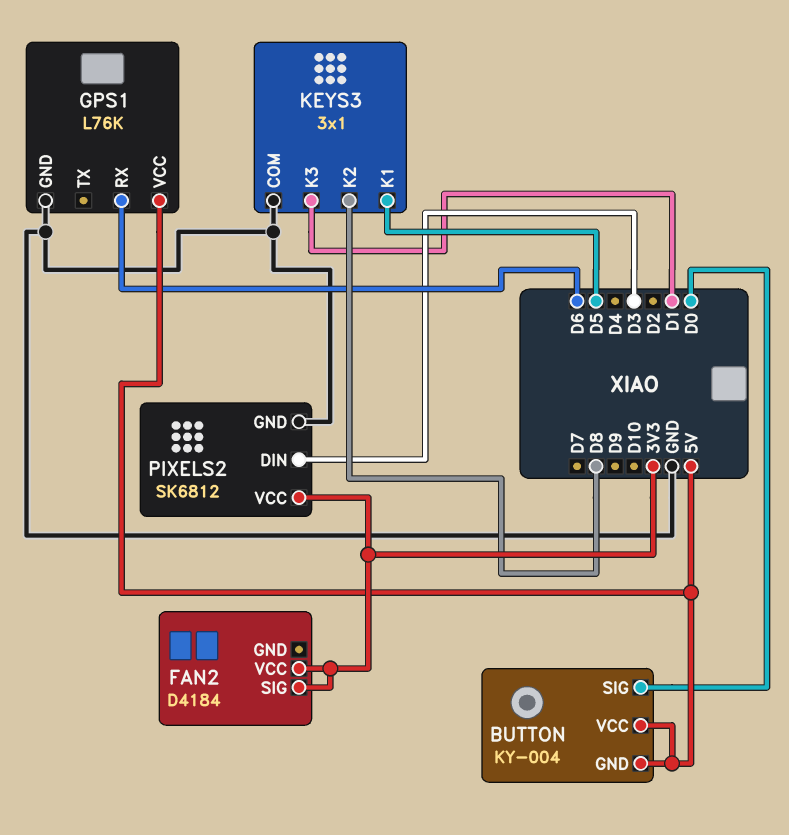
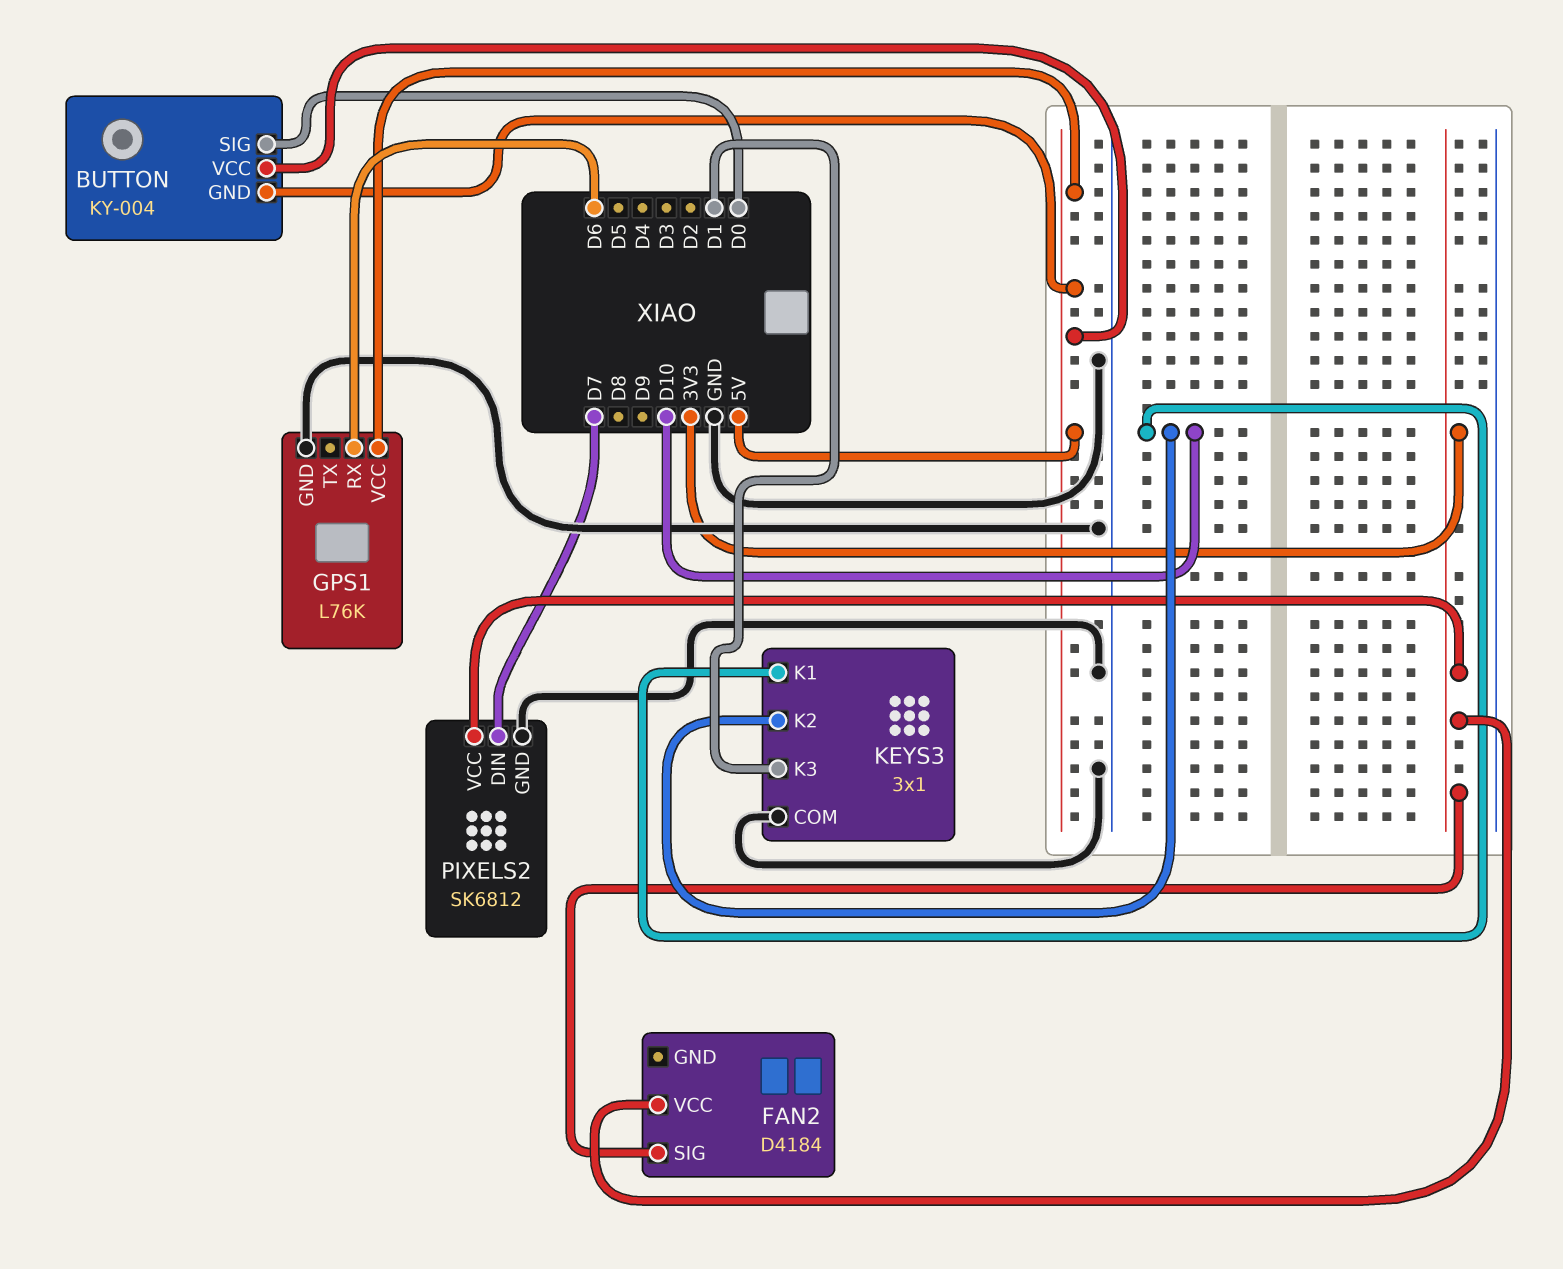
KEYS3 pin K1: D5 -> D10
KEYS3 pin K2: D8 -> D10
PIXELS2 pin DIN: D3 -> D7

